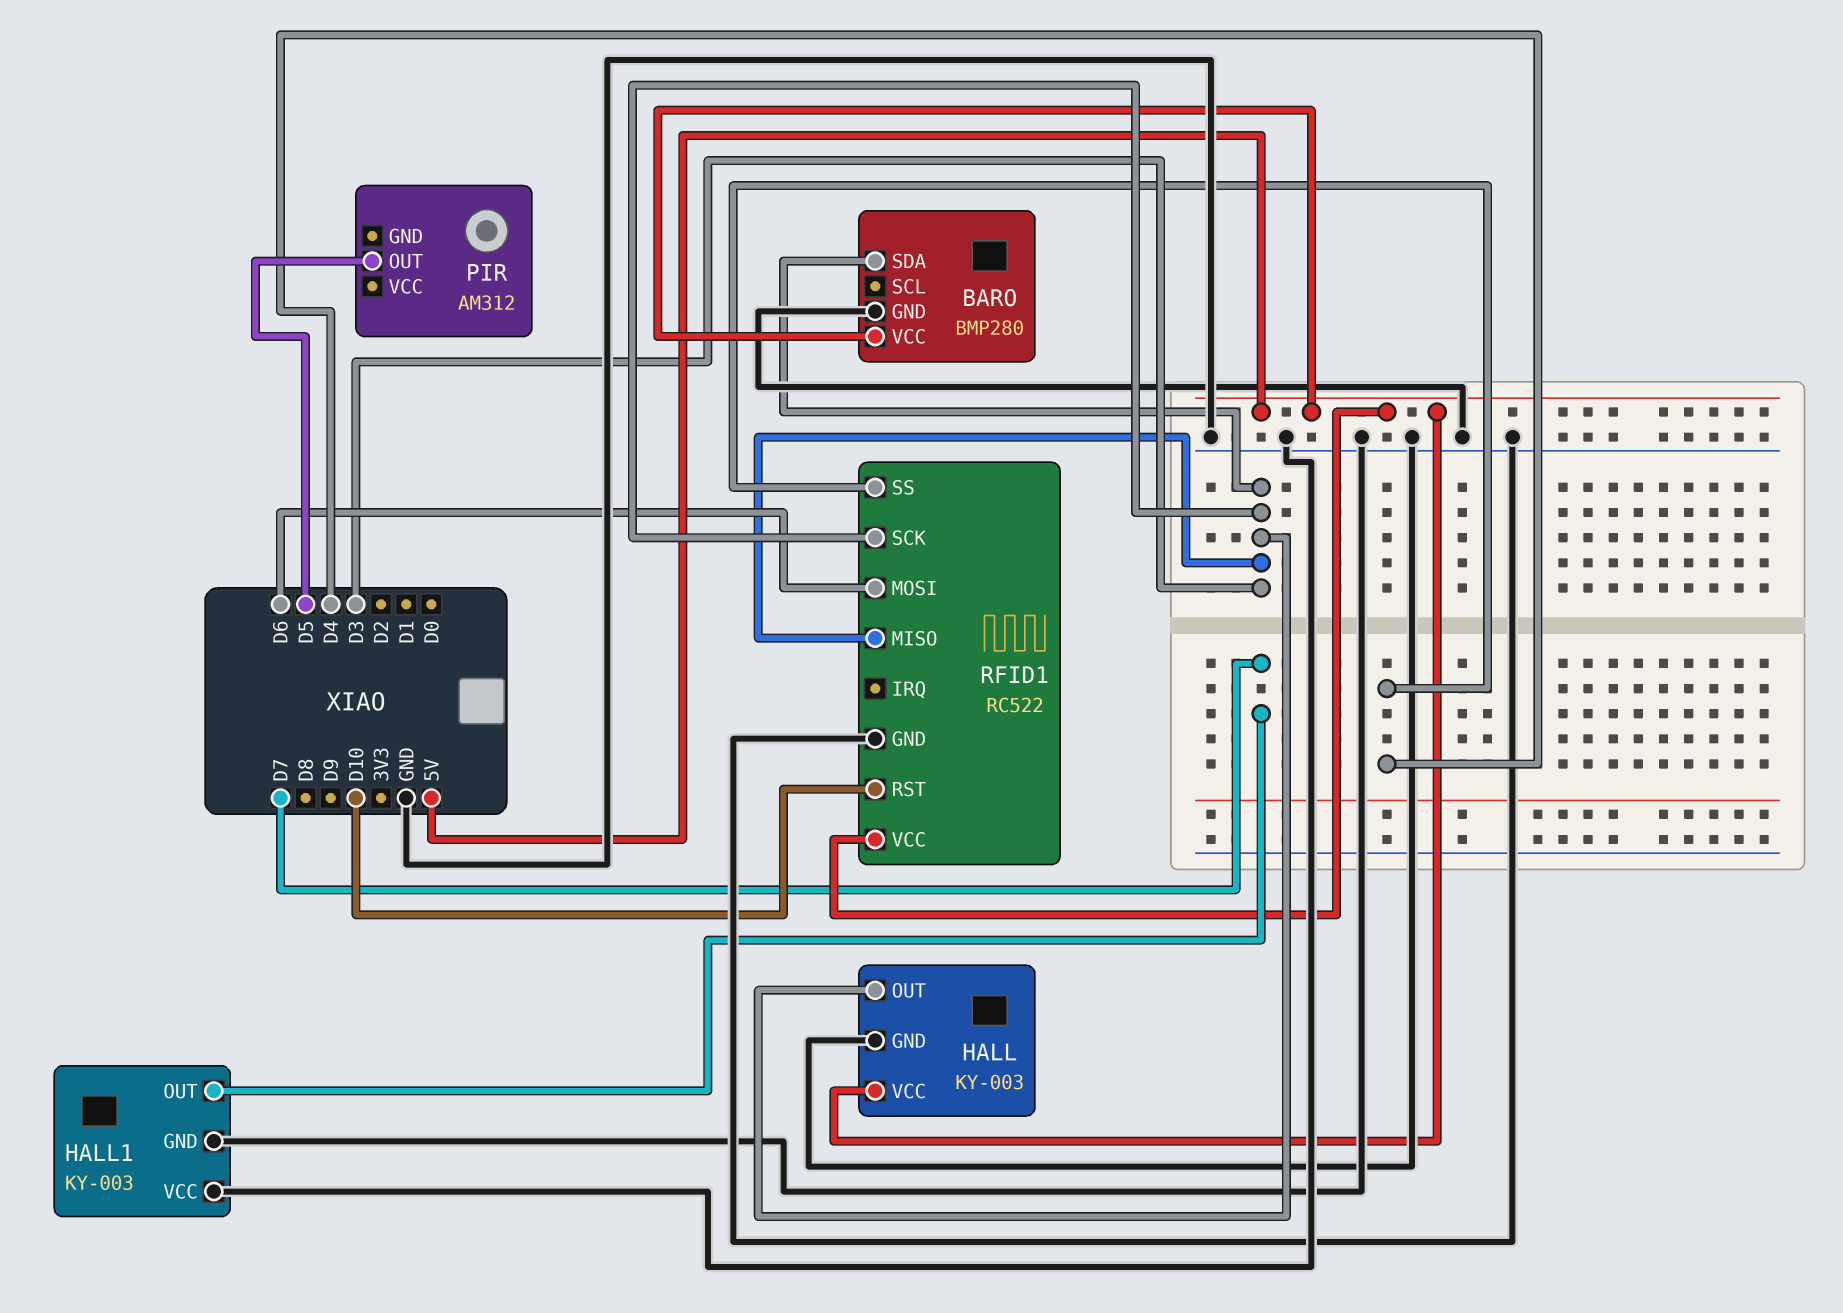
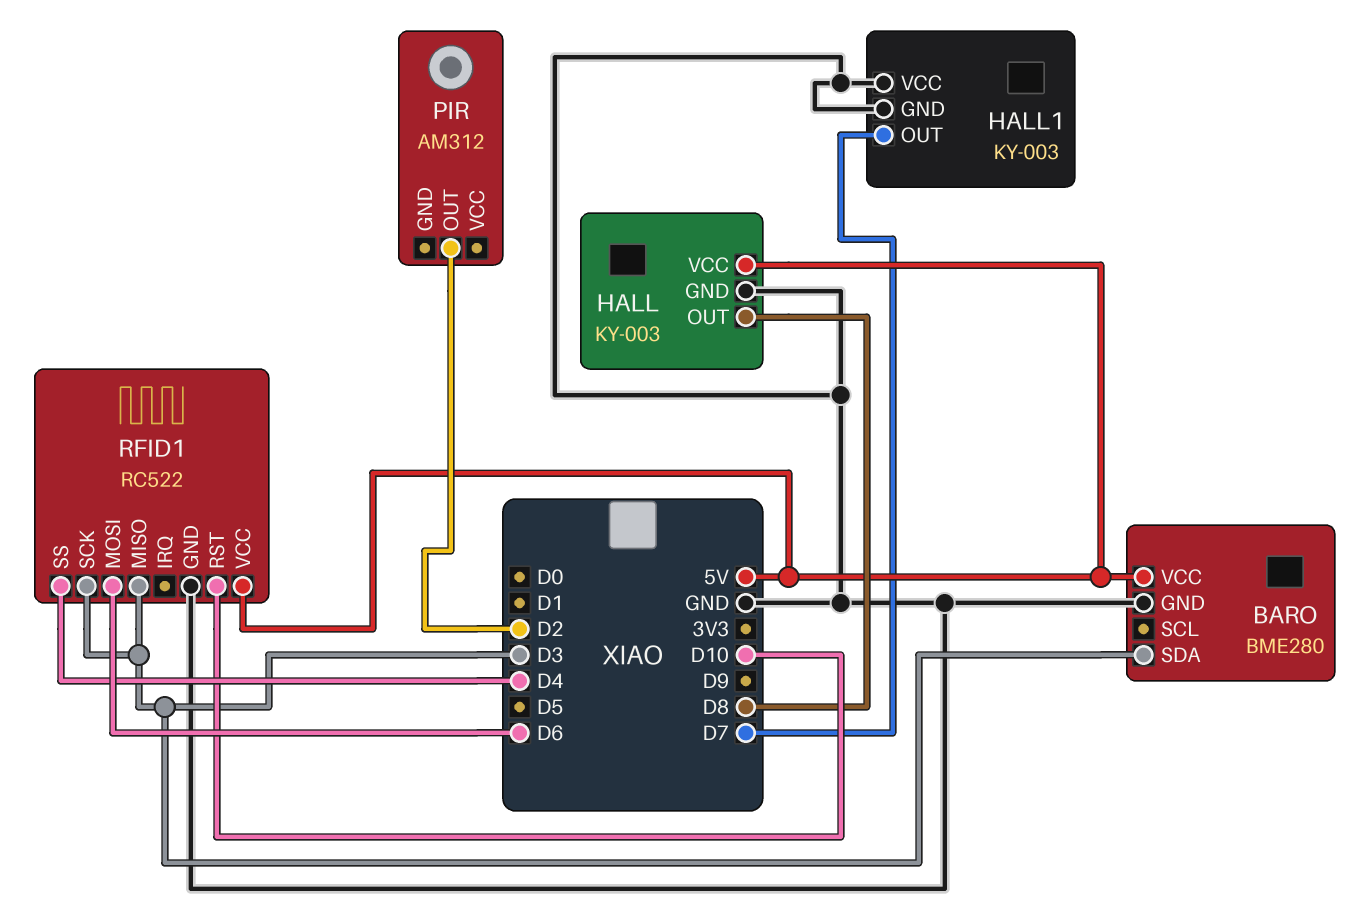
BARO: BMP280 -> BME280
HALL pin OUT: D3 -> D8
PIR pin OUT: D5 -> D2

